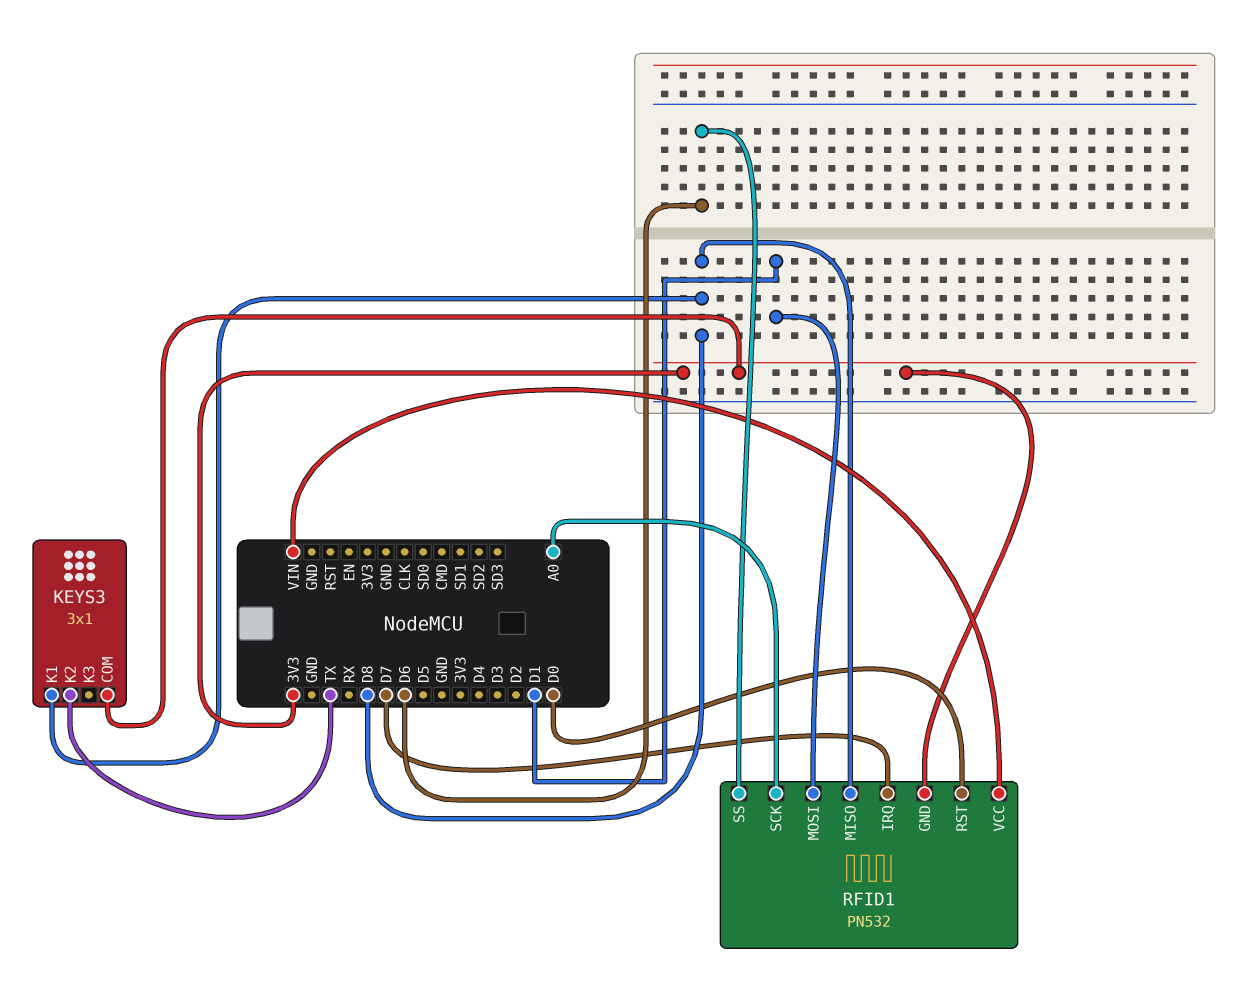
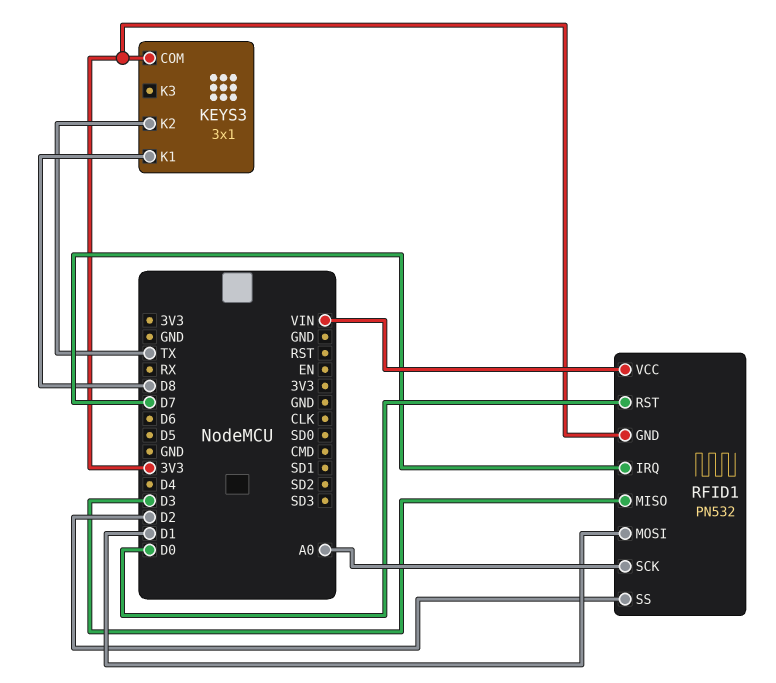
RFID1 pin MISO: D8 -> D3
RFID1 pin SS: D6 -> D2

